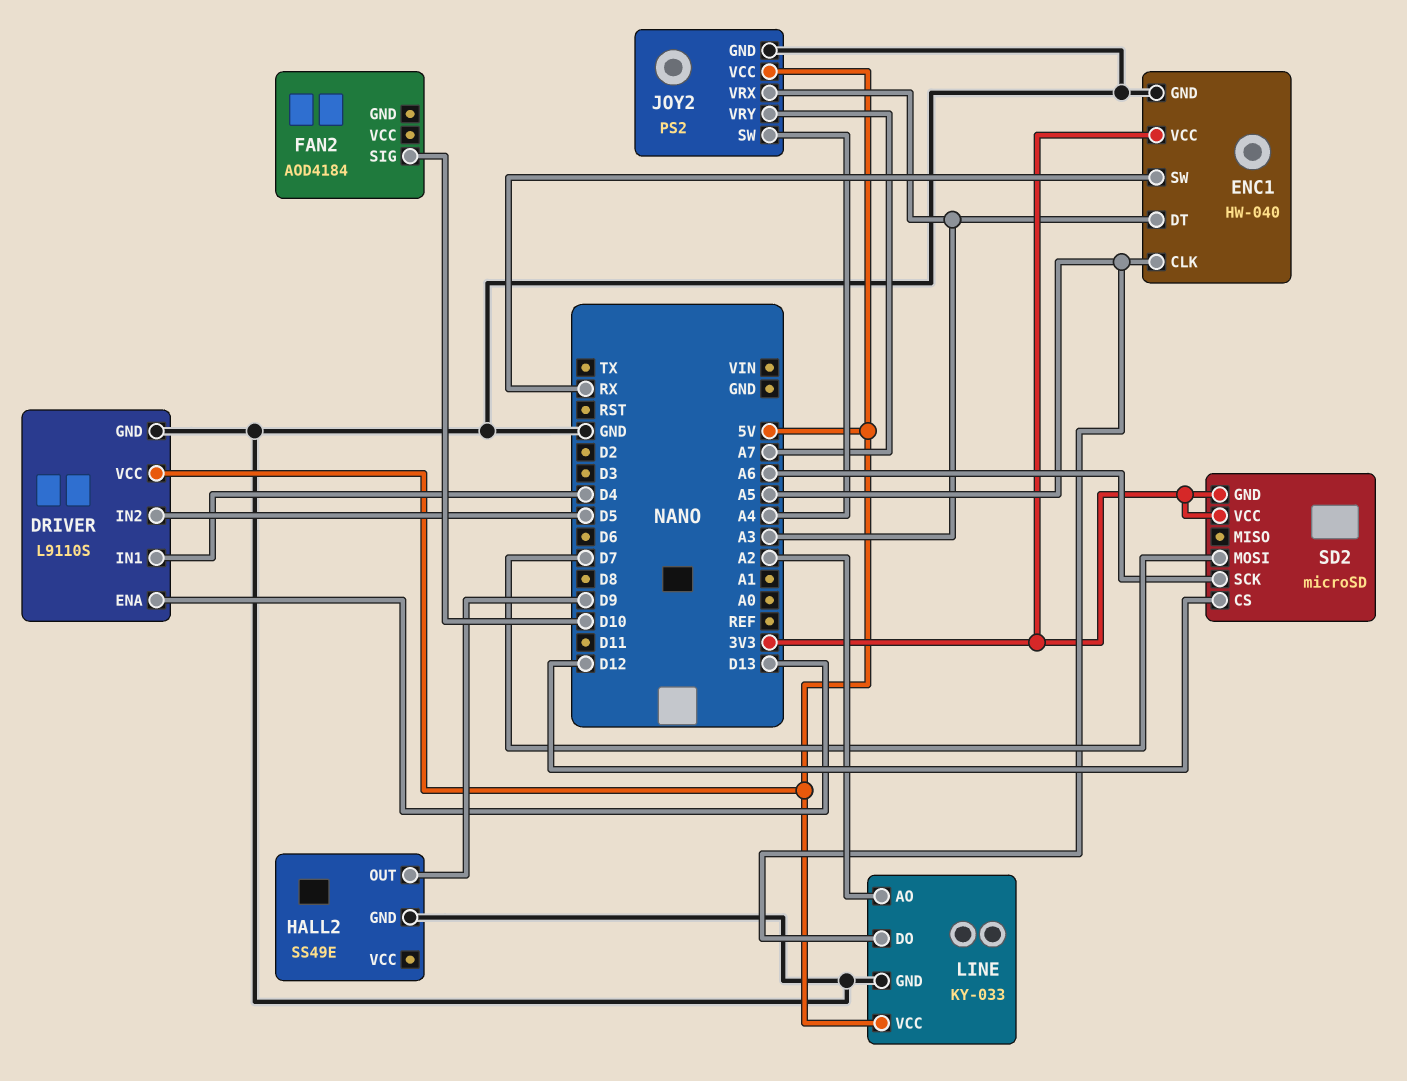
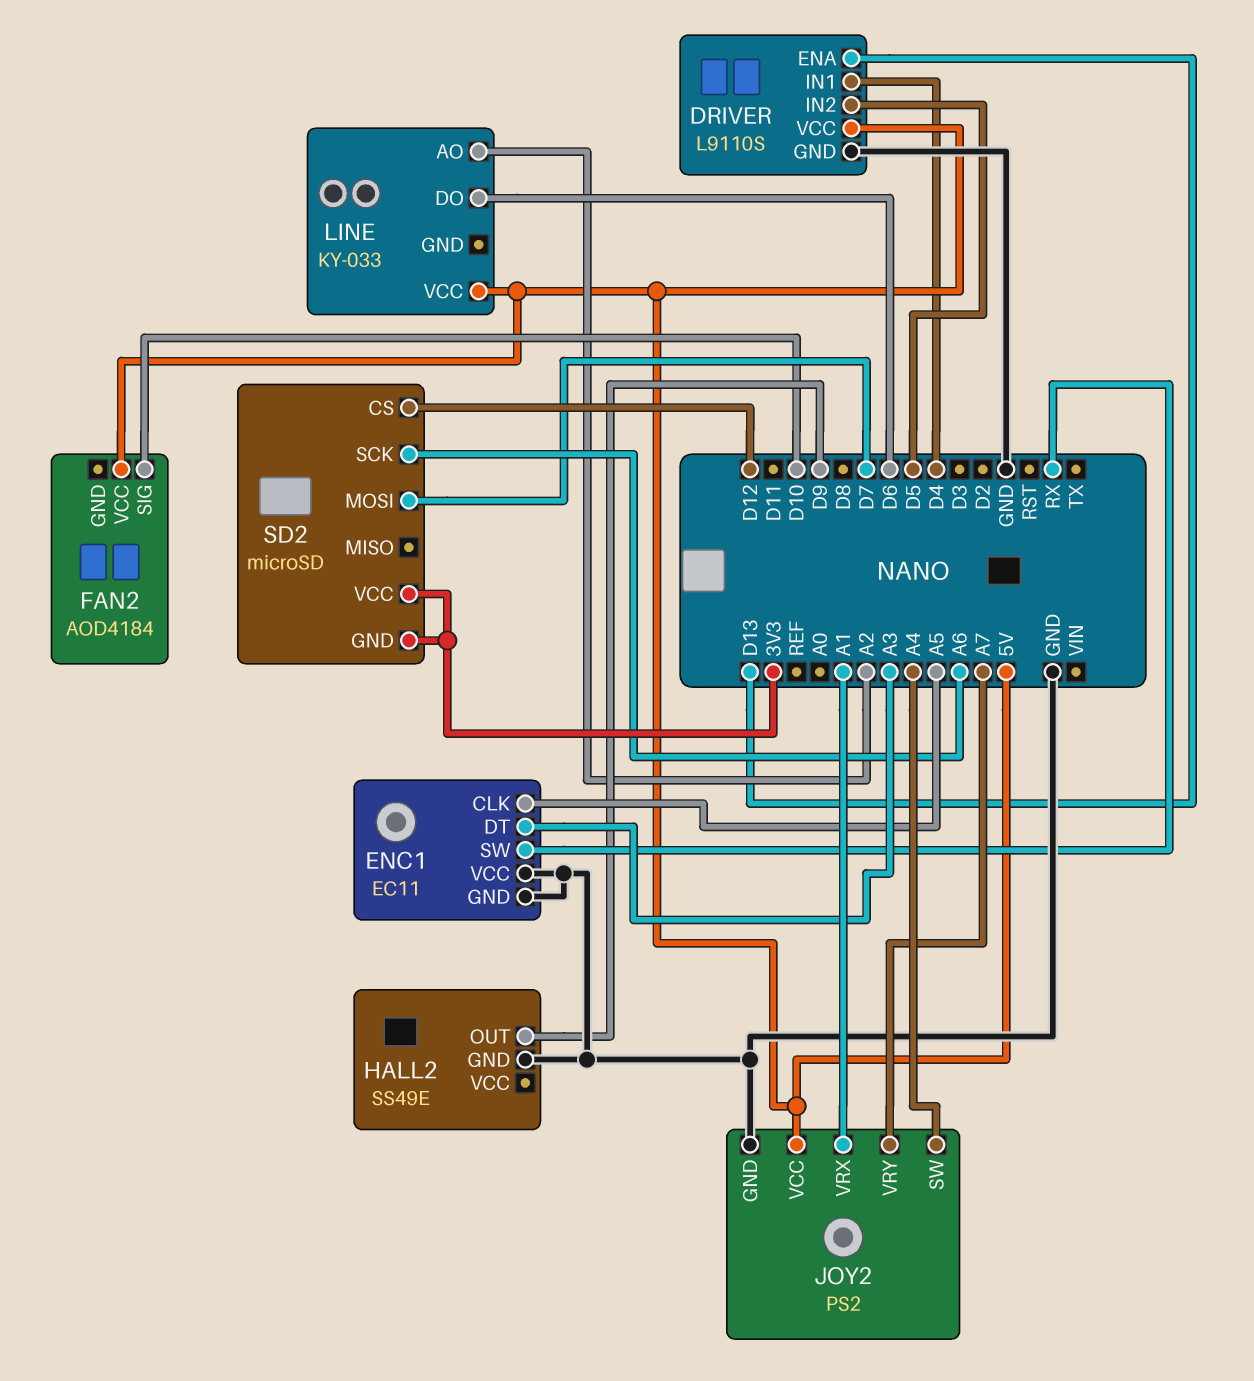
ENC1: HW-040 -> EC11
ENC1 pin VCC: 3V3 -> GND
FAN2 pin VCC: none -> 5V
JOY2 pin VRX: A3 -> A1
LINE pin DO: A5 -> D6
LINE pin GND: GND -> none

